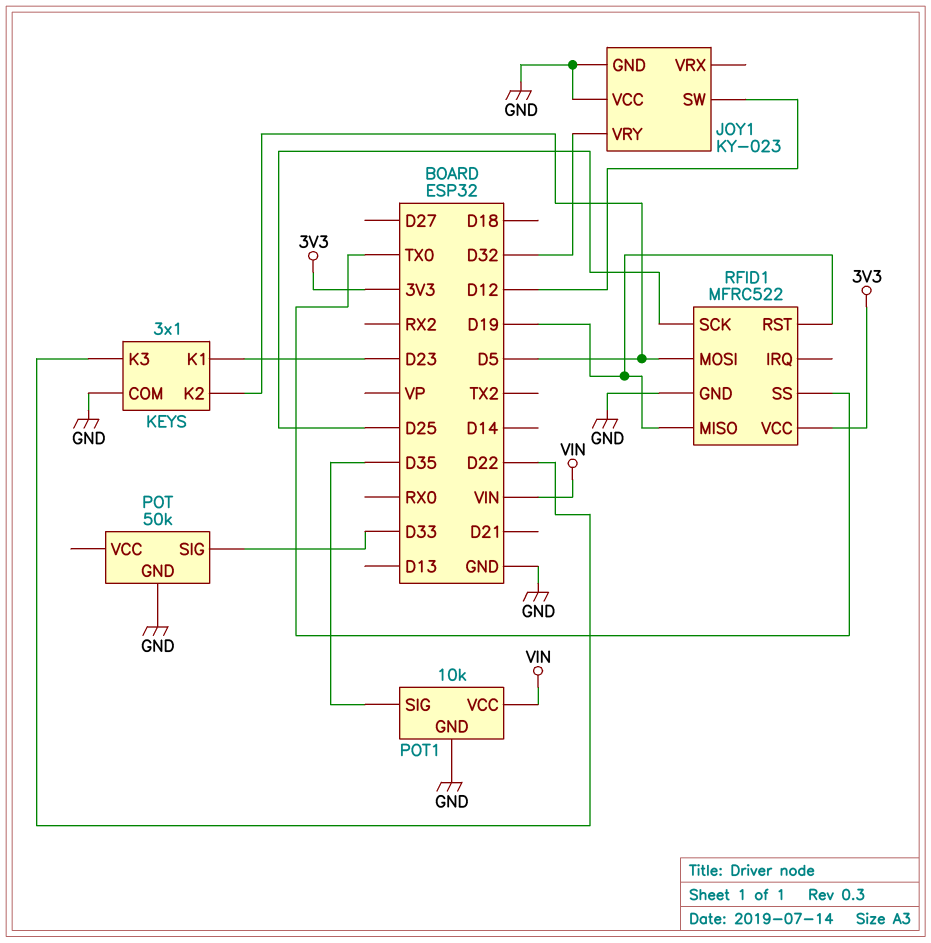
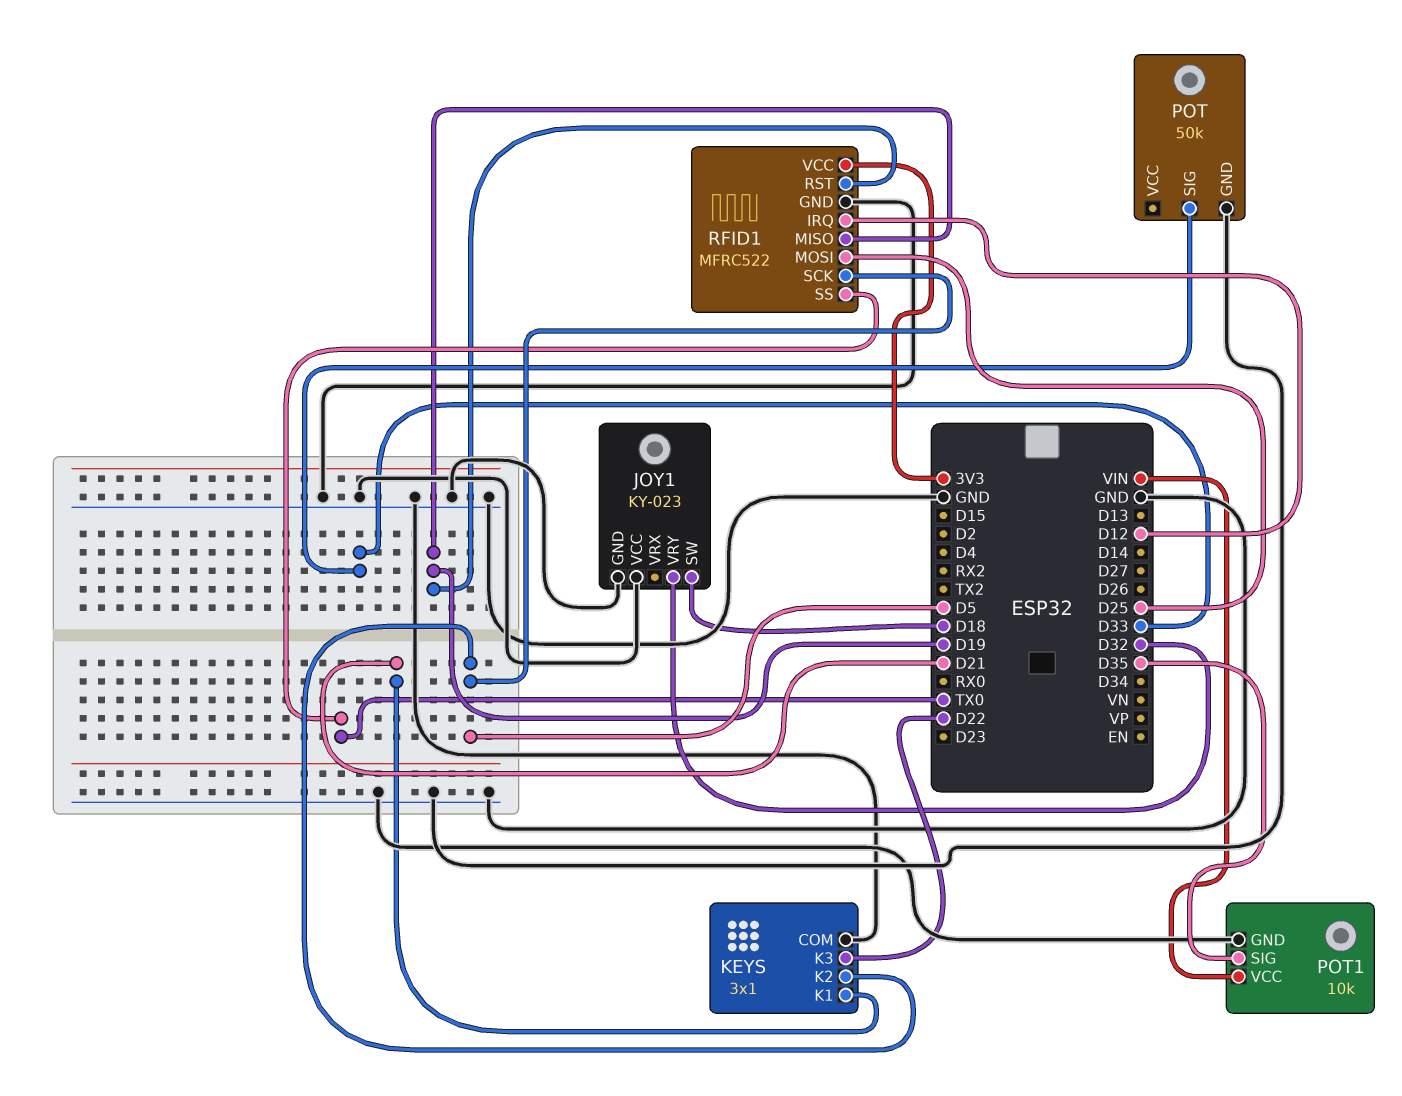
JOY1 pin SW: D12 -> D18
KEYS pin K1: D23 -> D21
RFID1 pin IRQ: none -> D12
RFID1 pin MOSI: D5 -> D25
RFID1 pin SCK: D25 -> D5

